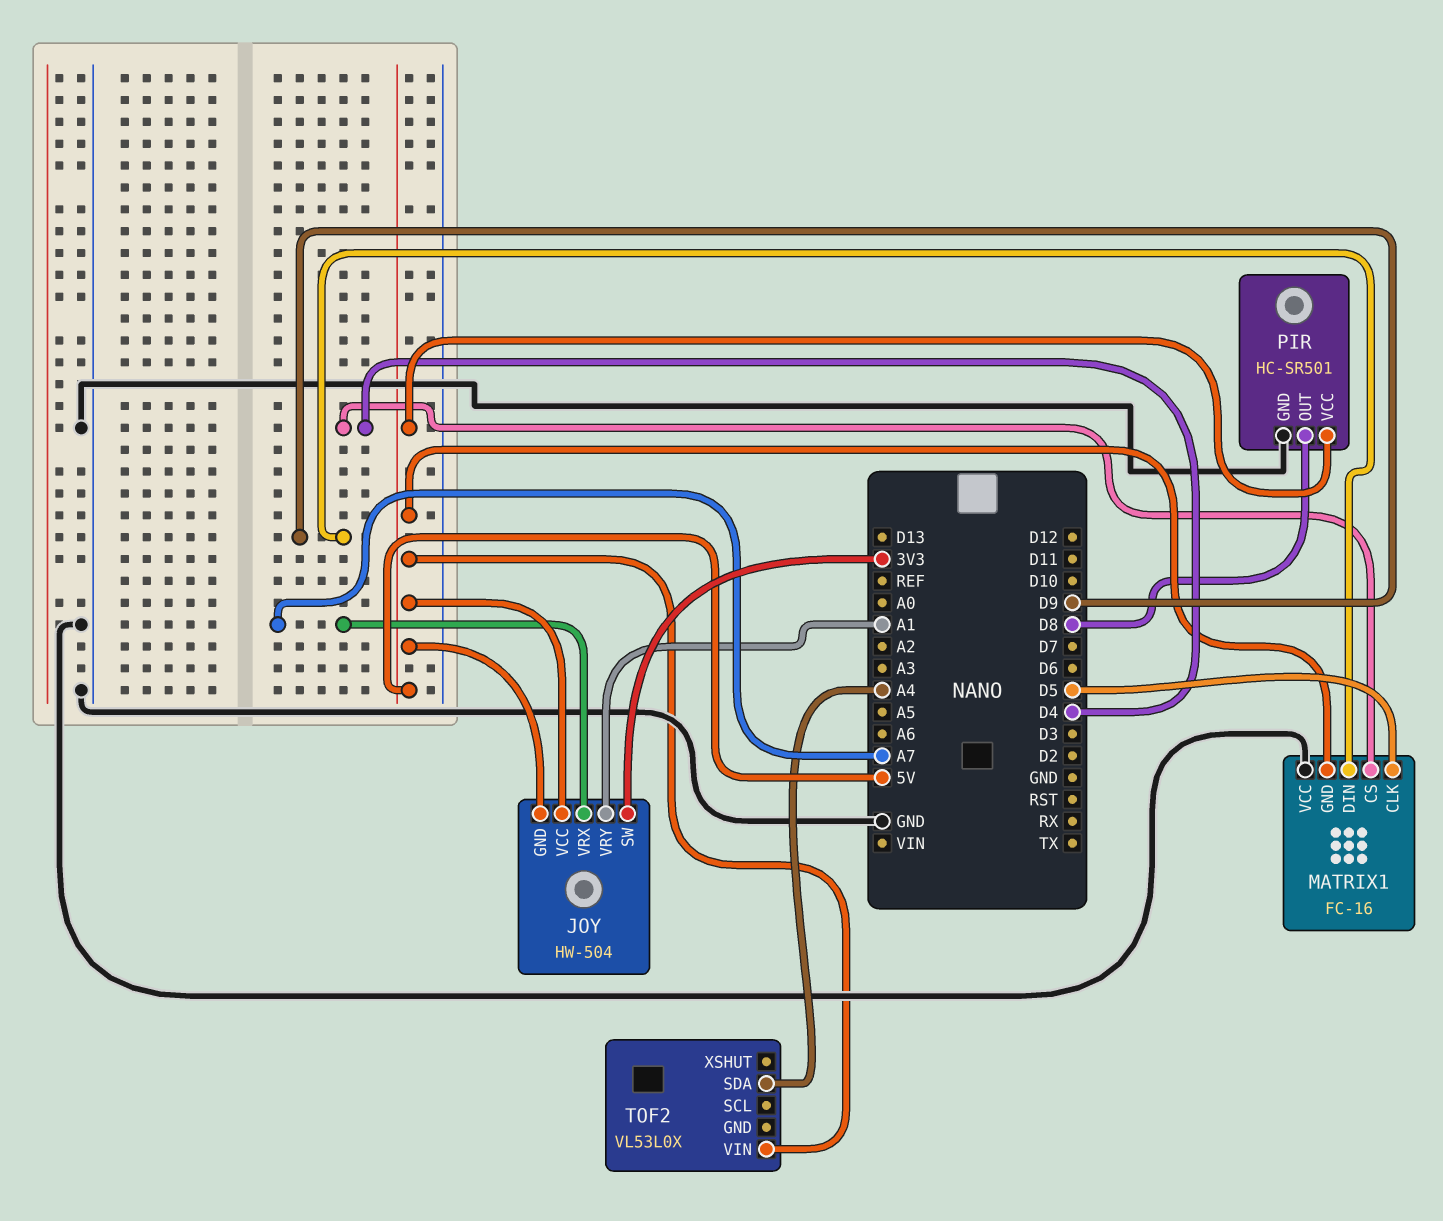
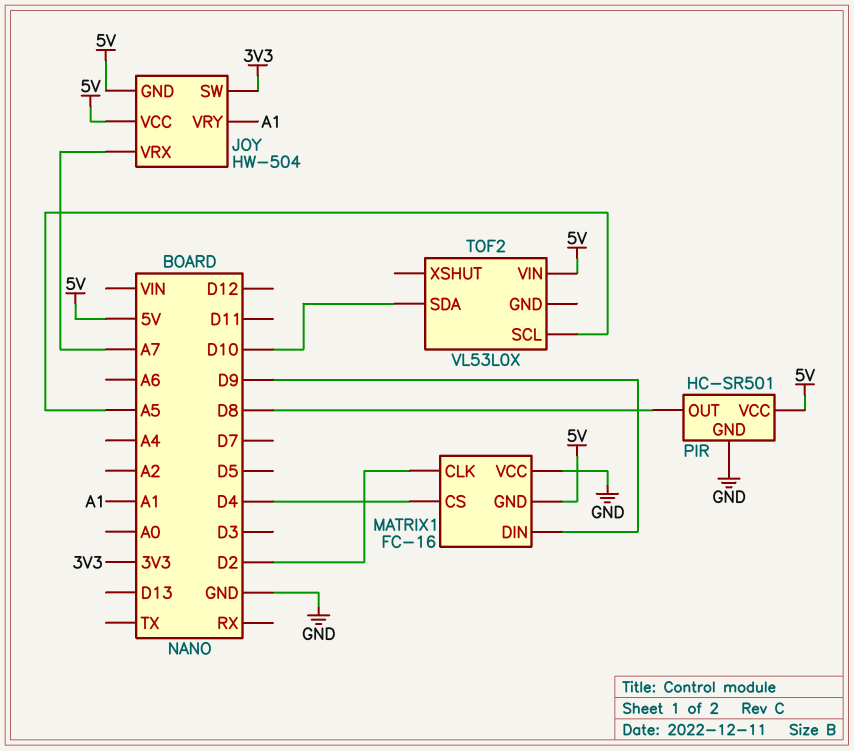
MATRIX1 pin CLK: D5 -> D2
TOF2 pin SCL: none -> A5
TOF2 pin SDA: A4 -> D10

